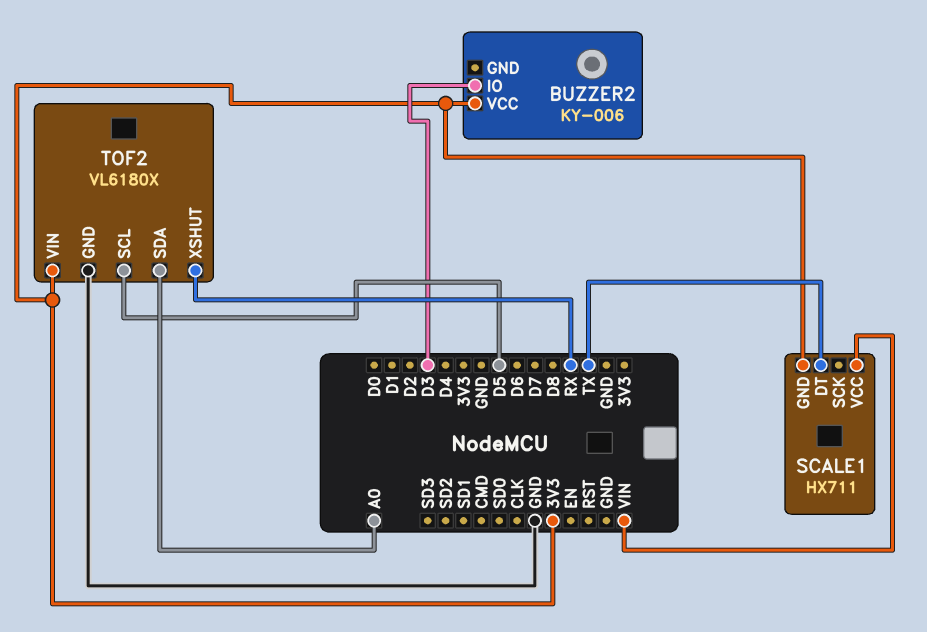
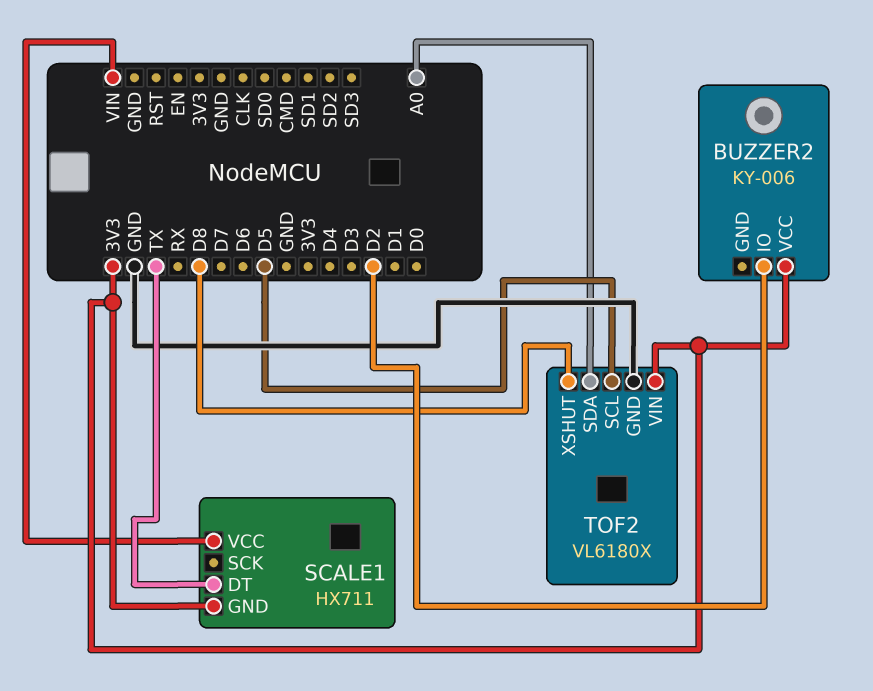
BUZZER2 pin IO: D3 -> D2
TOF2 pin XSHUT: RX -> D8

